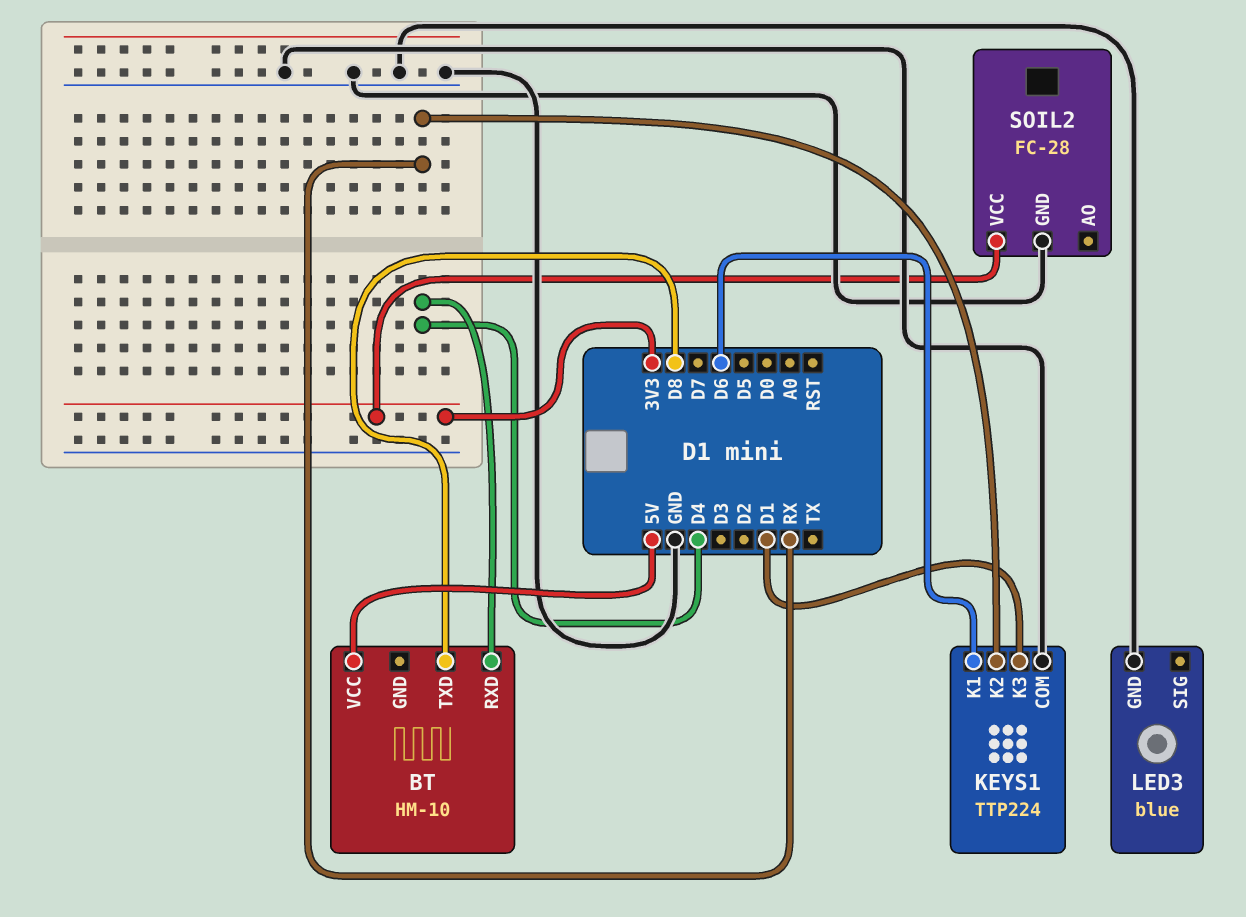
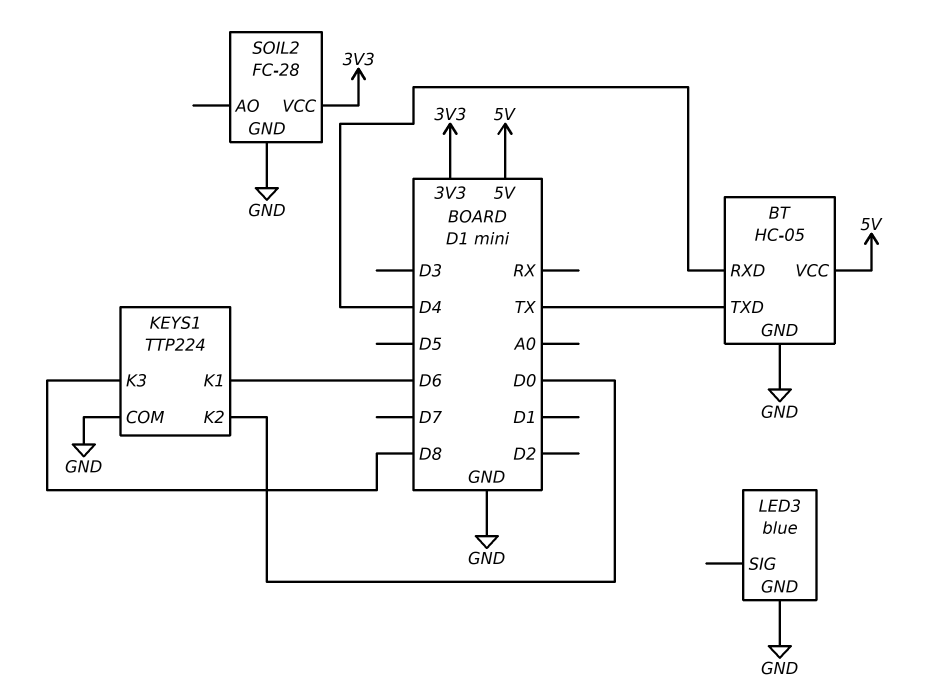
BT: HM-10 -> HC-05
BT pin GND: none -> GND
BT pin TXD: D8 -> TX
KEYS1 pin K2: RX -> D0
KEYS1 pin K3: D1 -> D8

